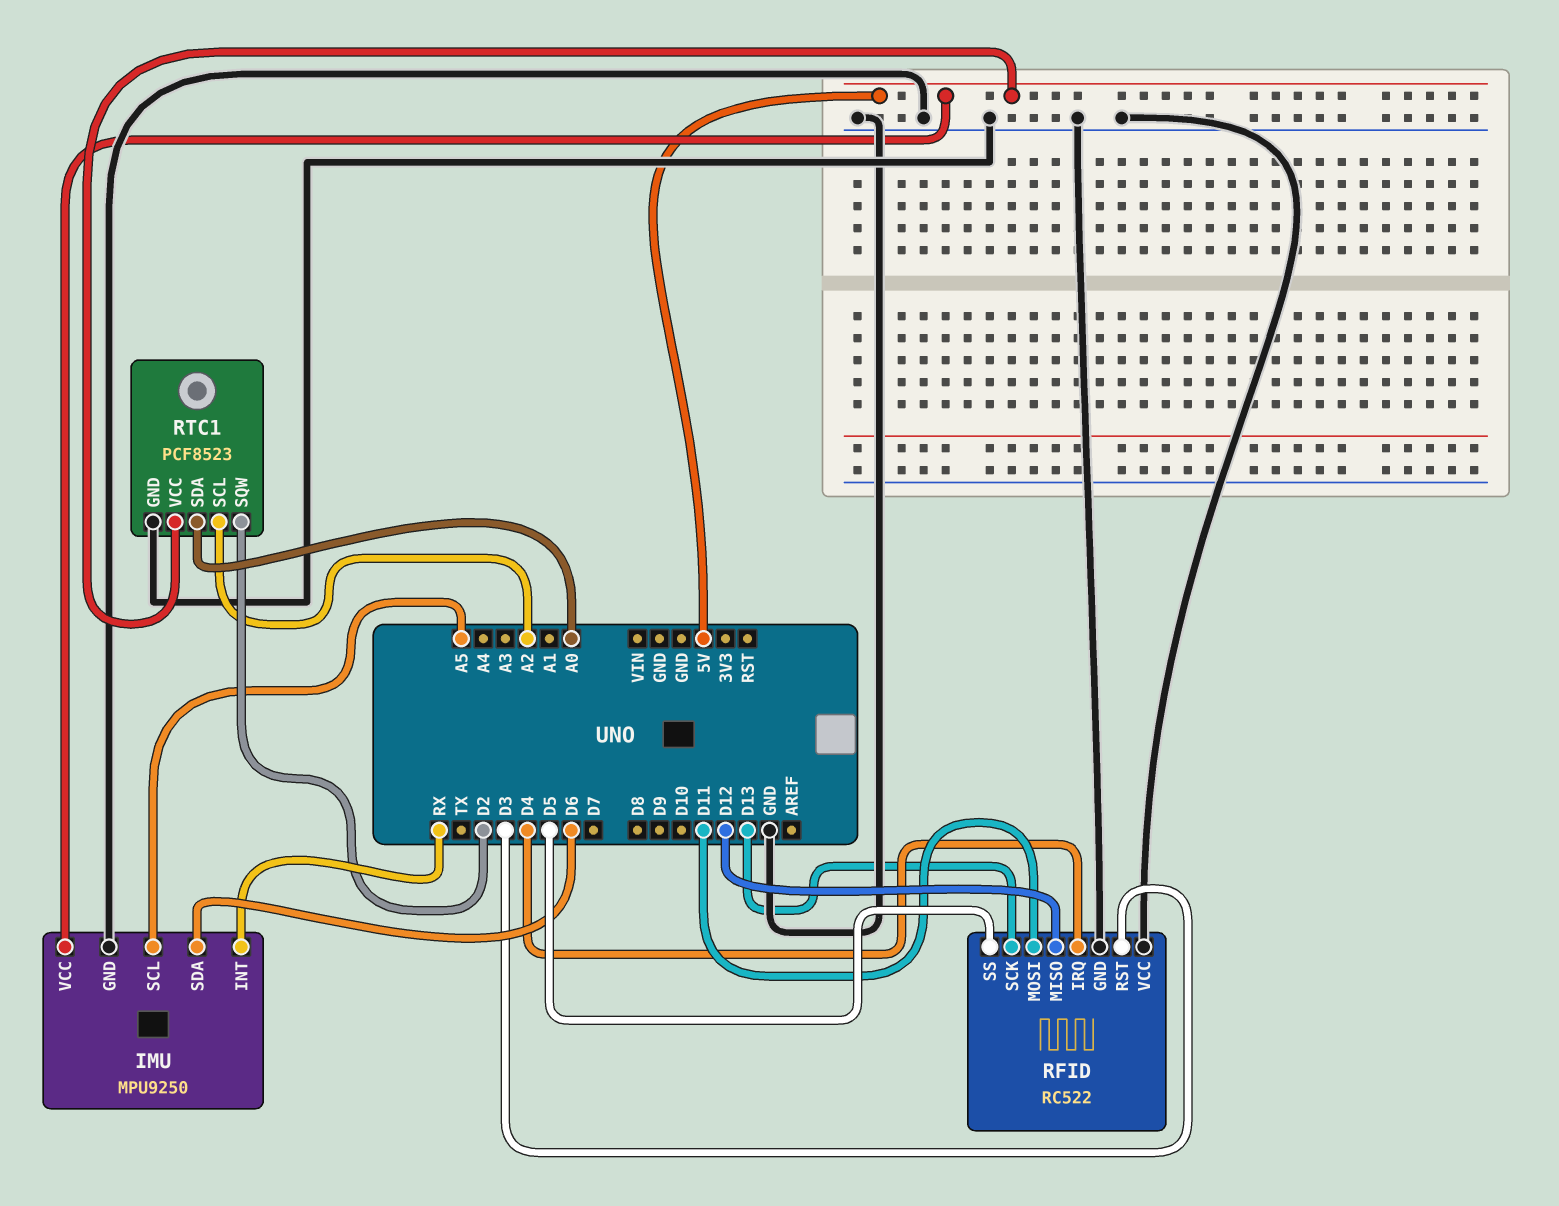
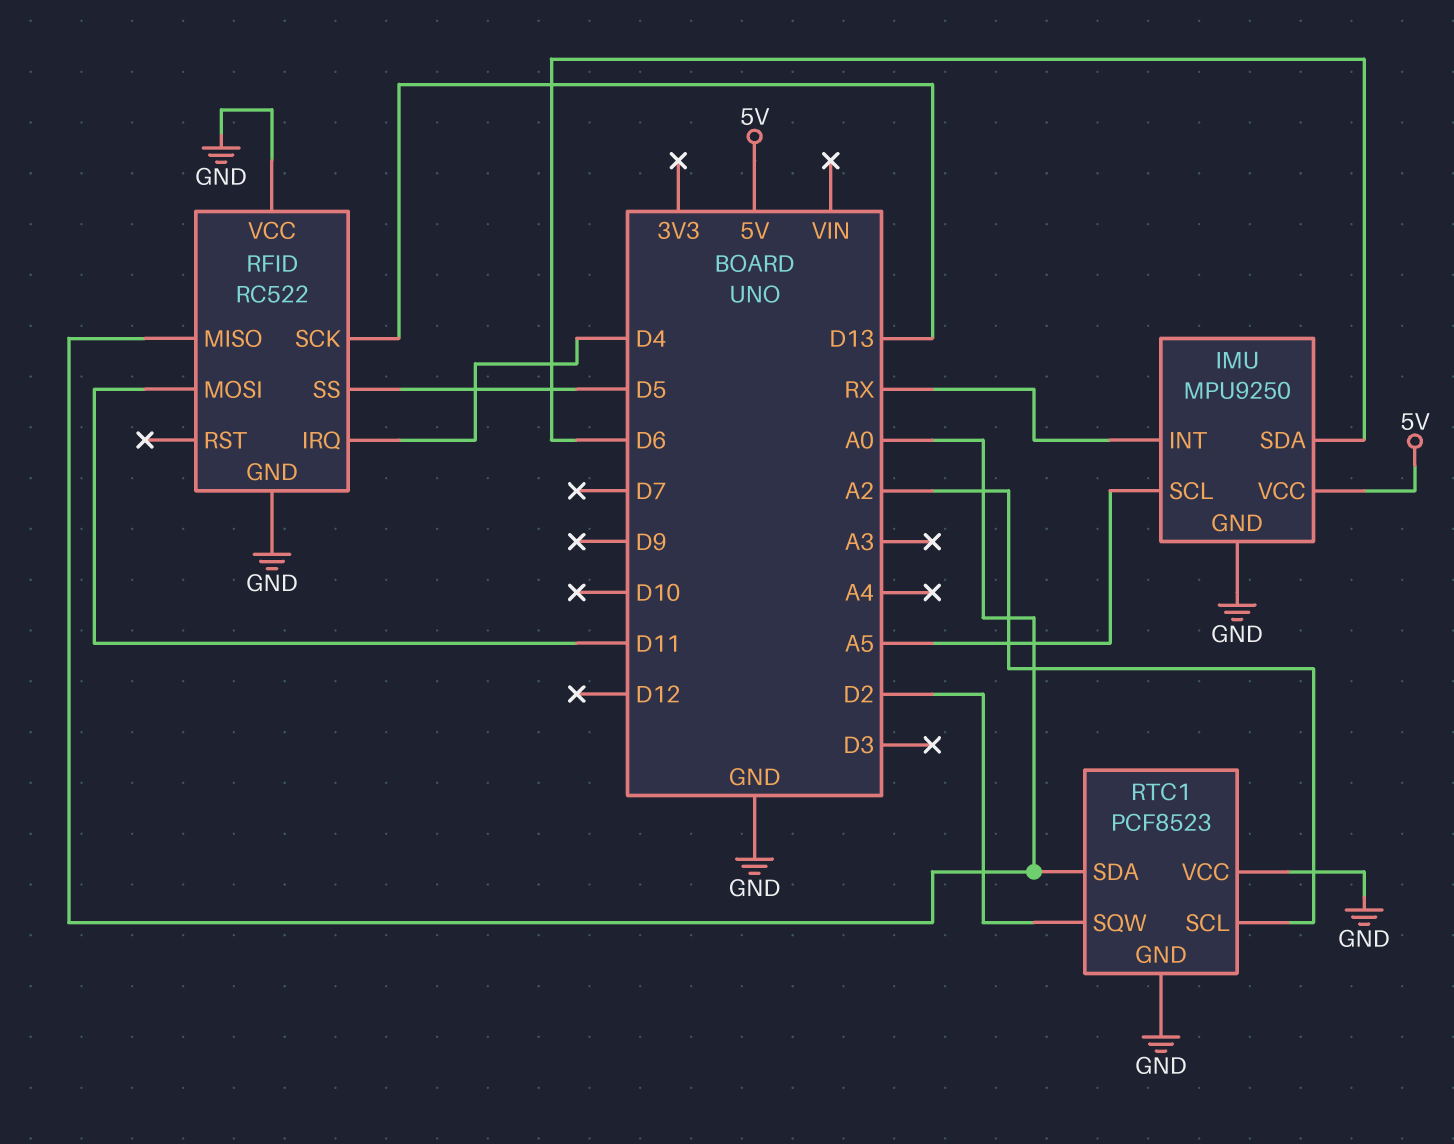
RFID pin MISO: D12 -> A0
RFID pin RST: D3 -> none
RTC1 pin VCC: 5V -> GND

